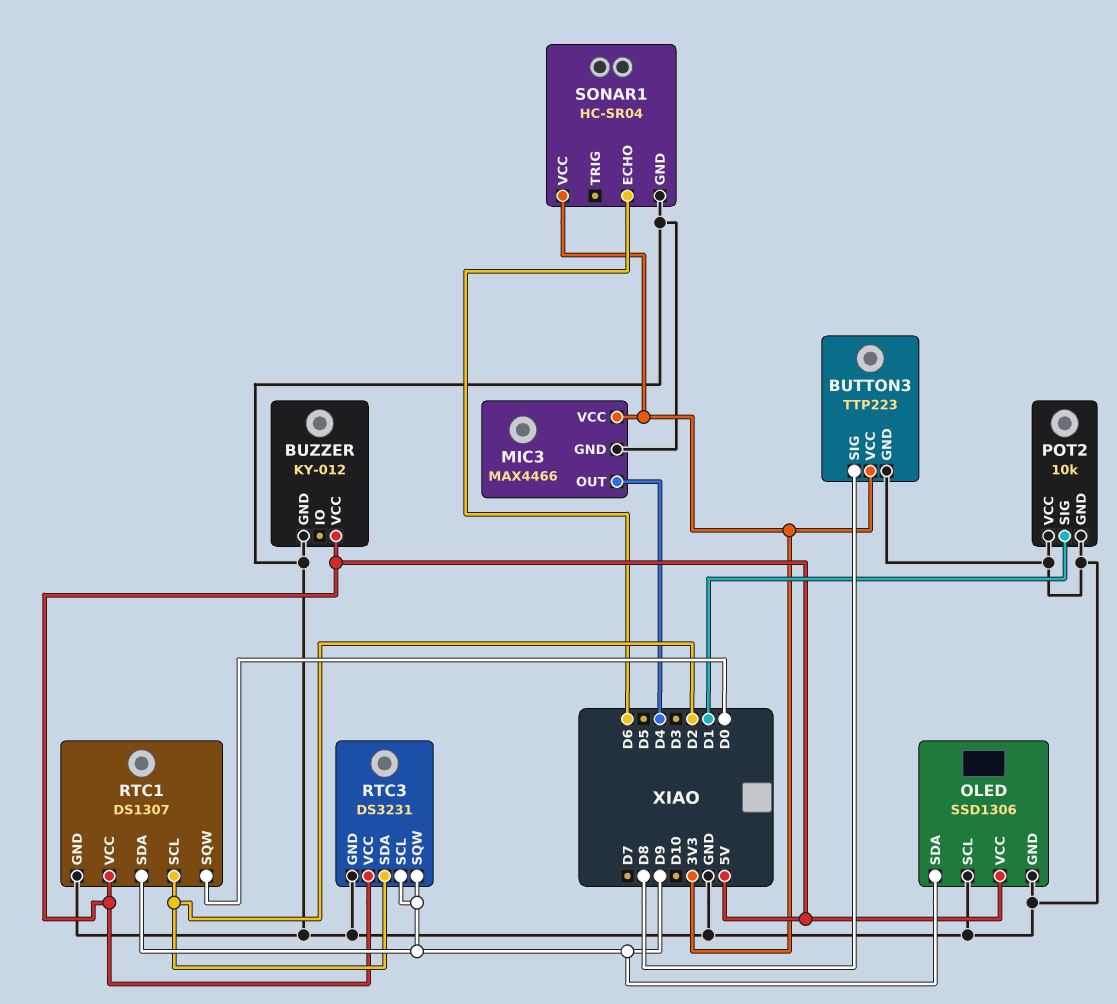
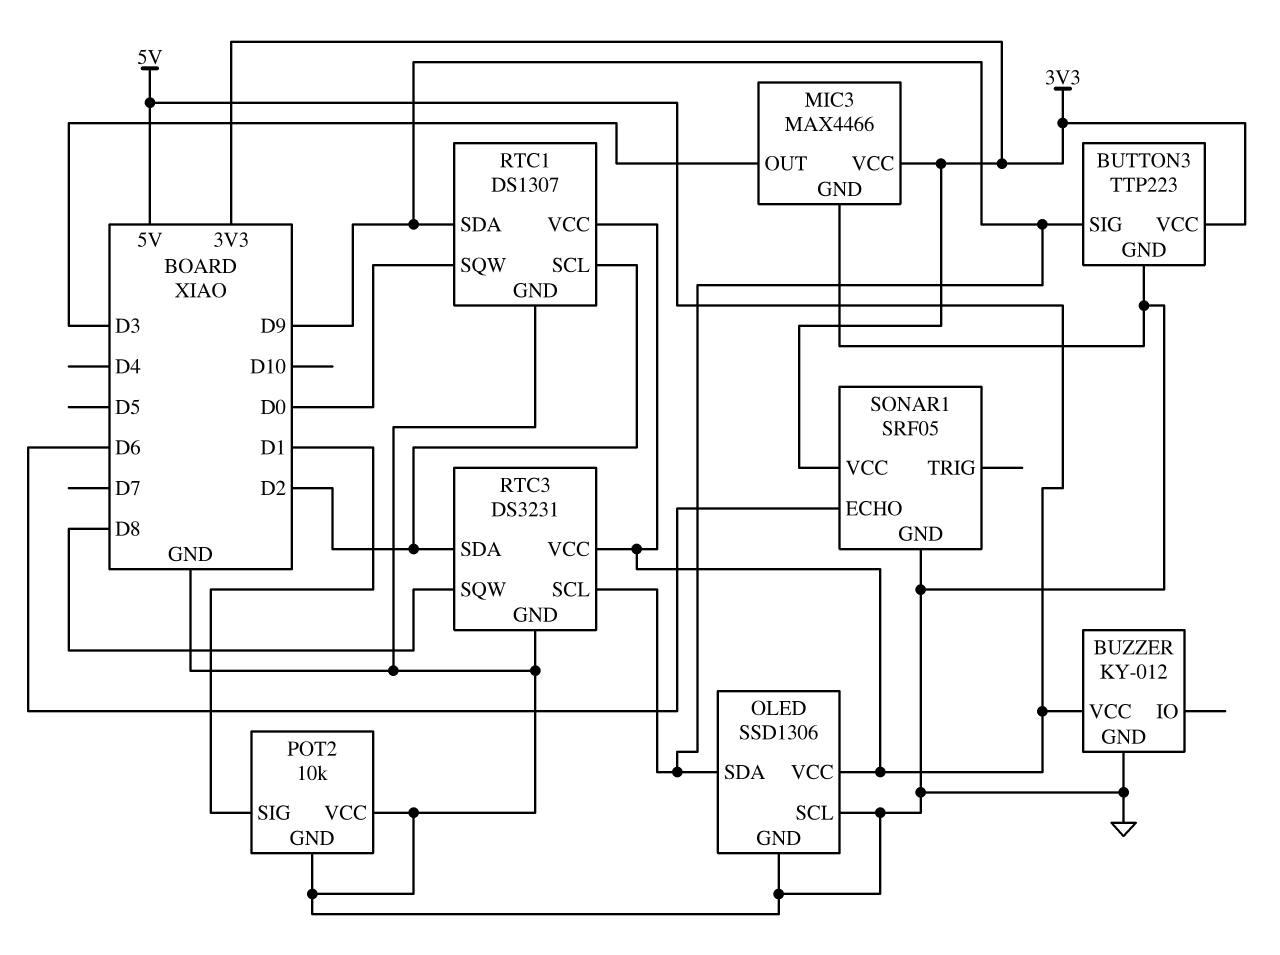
BUTTON3 pin SIG: D8 -> D9
MIC3 pin OUT: D4 -> D3
RTC3 pin SQW: D9 -> D8
SONAR1: HC-SR04 -> SRF05

